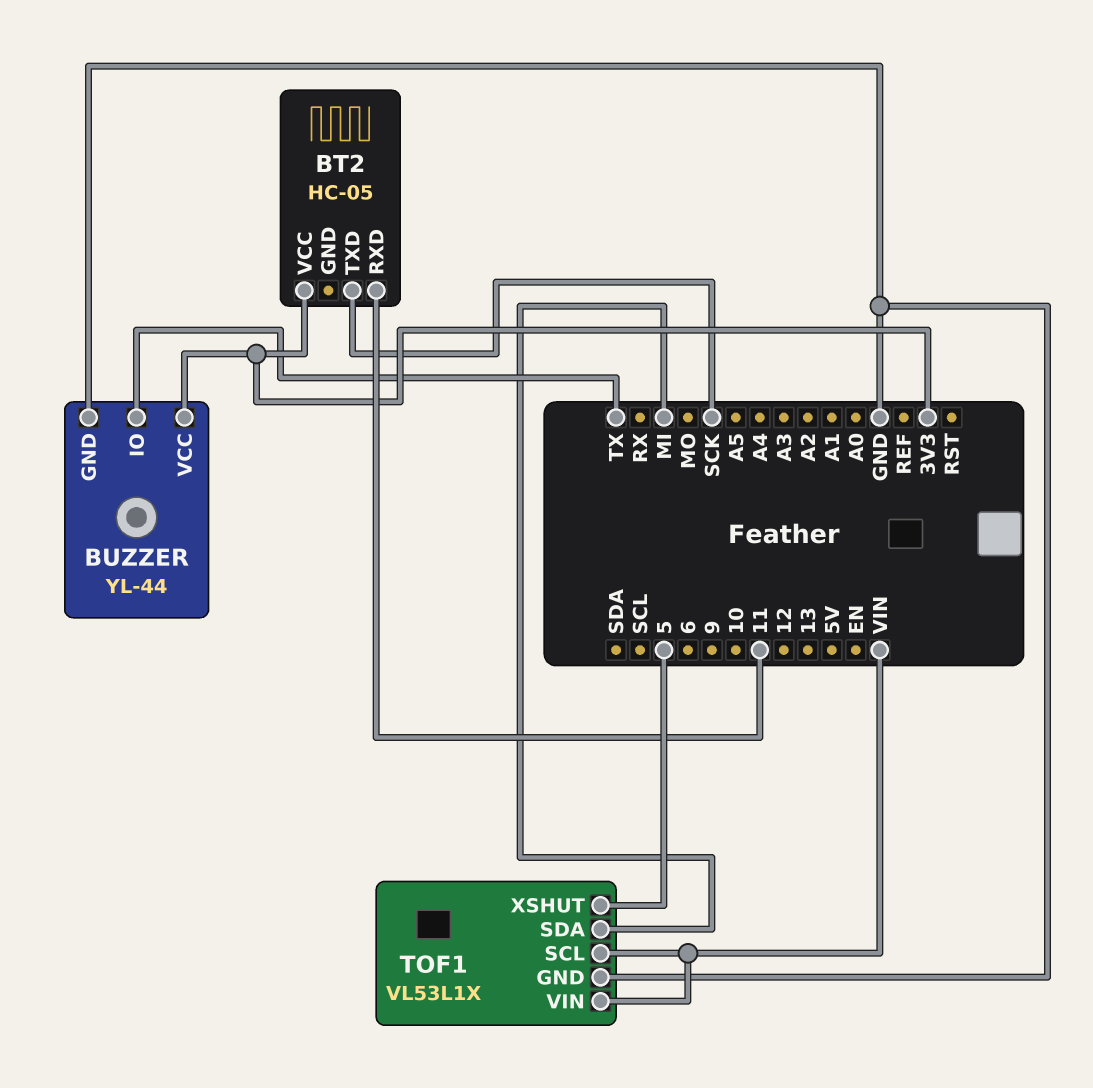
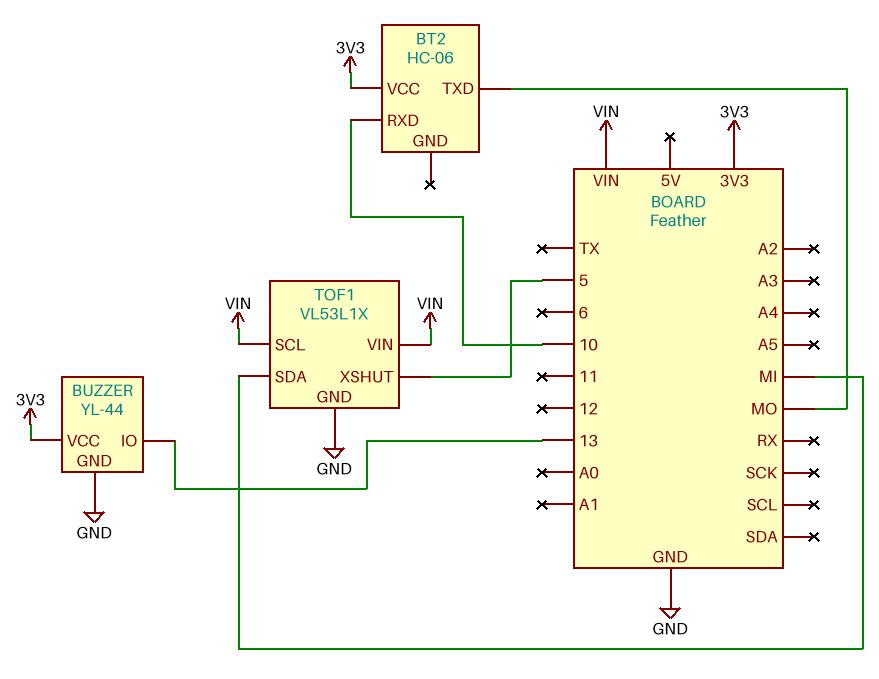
BT2: HC-05 -> HC-06
BT2 pin RXD: 11 -> 10
BT2 pin TXD: SCK -> MO
BUZZER pin IO: TX -> 13

